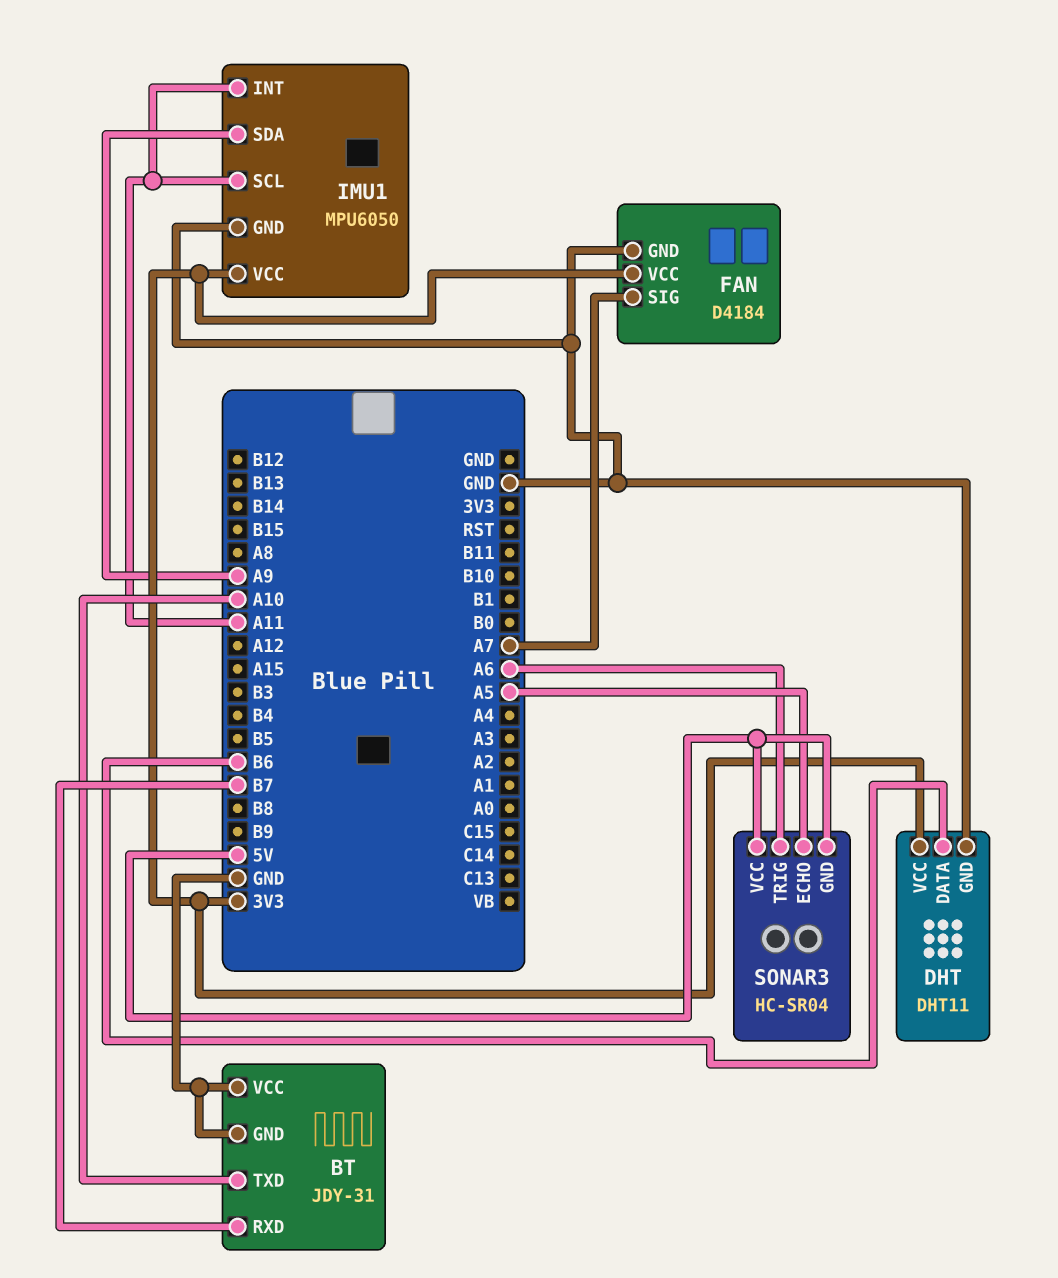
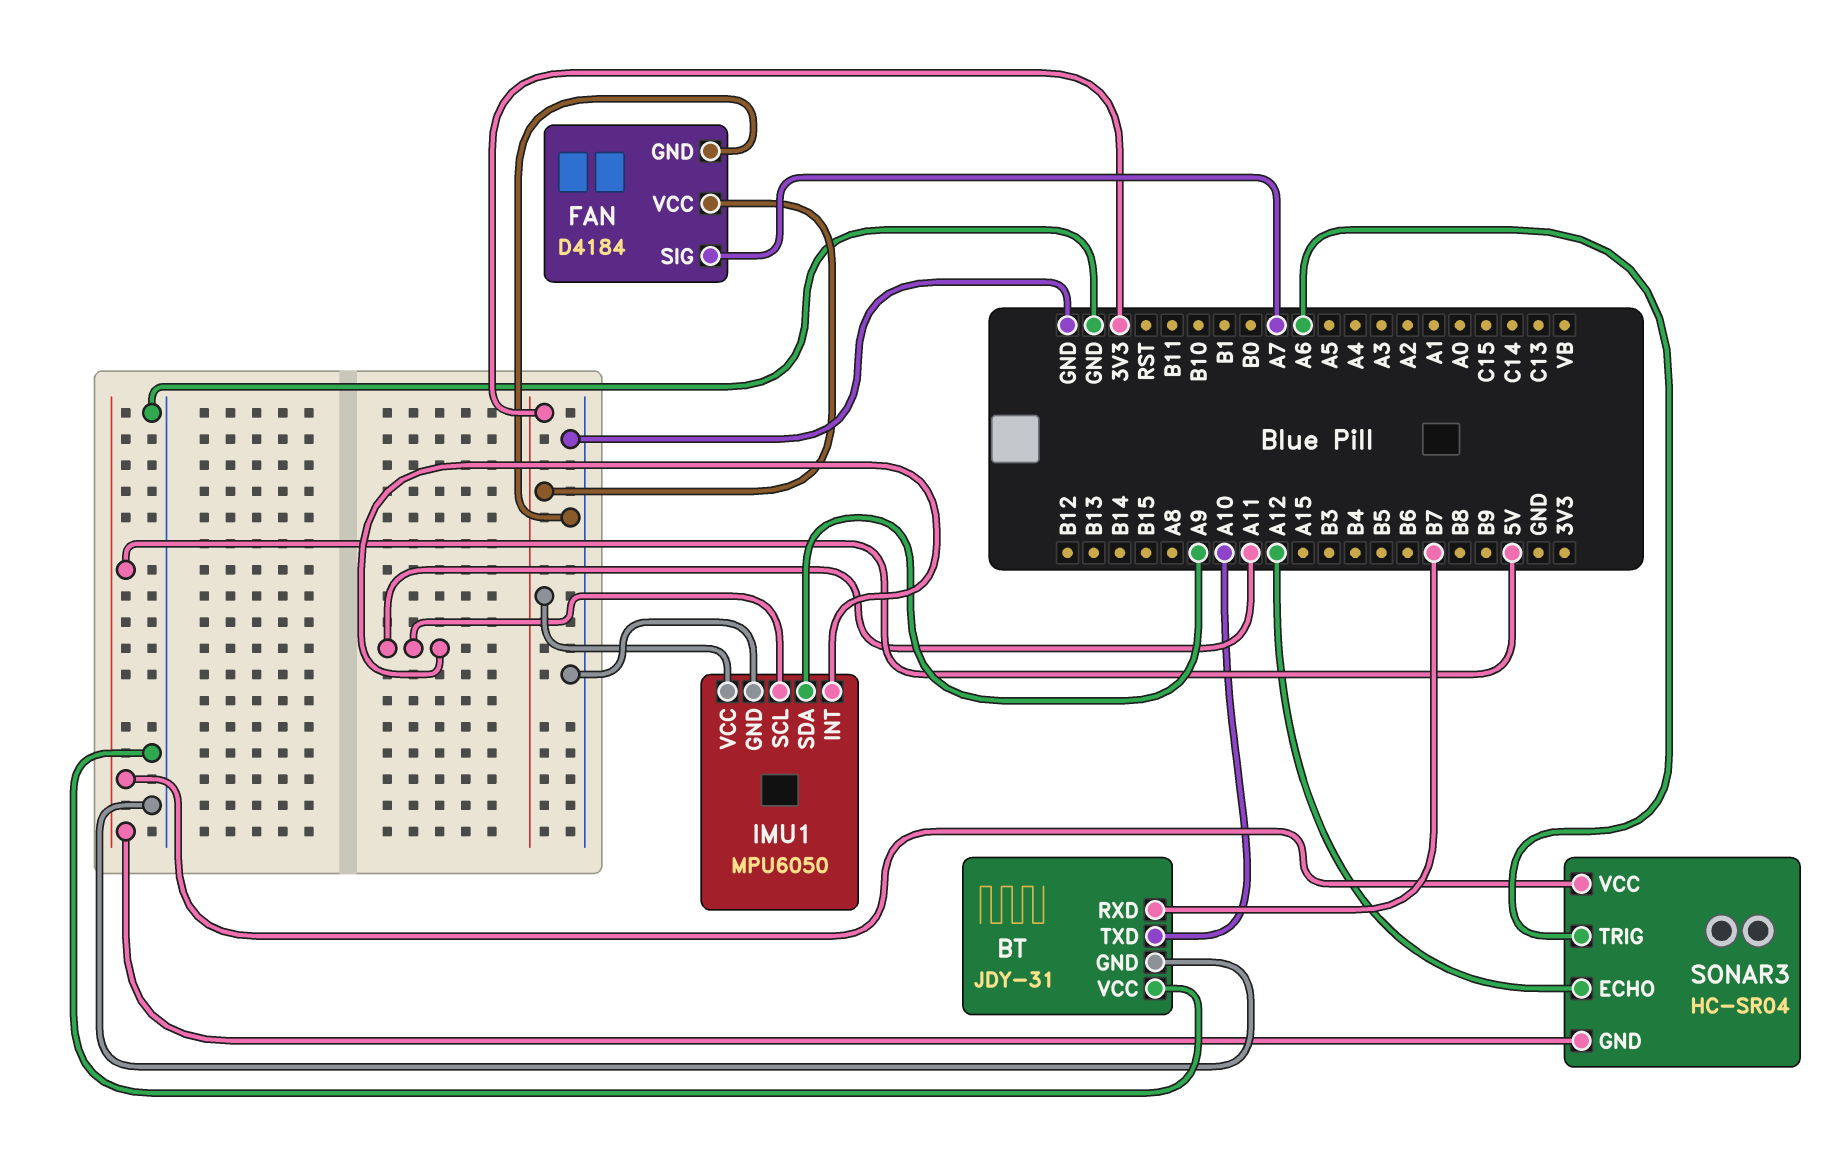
DHT: DHT11 -> none
DHT pin DATA: B6 -> none
DHT pin GND: GND -> none
DHT pin VCC: 3V3 -> none
SONAR3 pin ECHO: A5 -> A12

